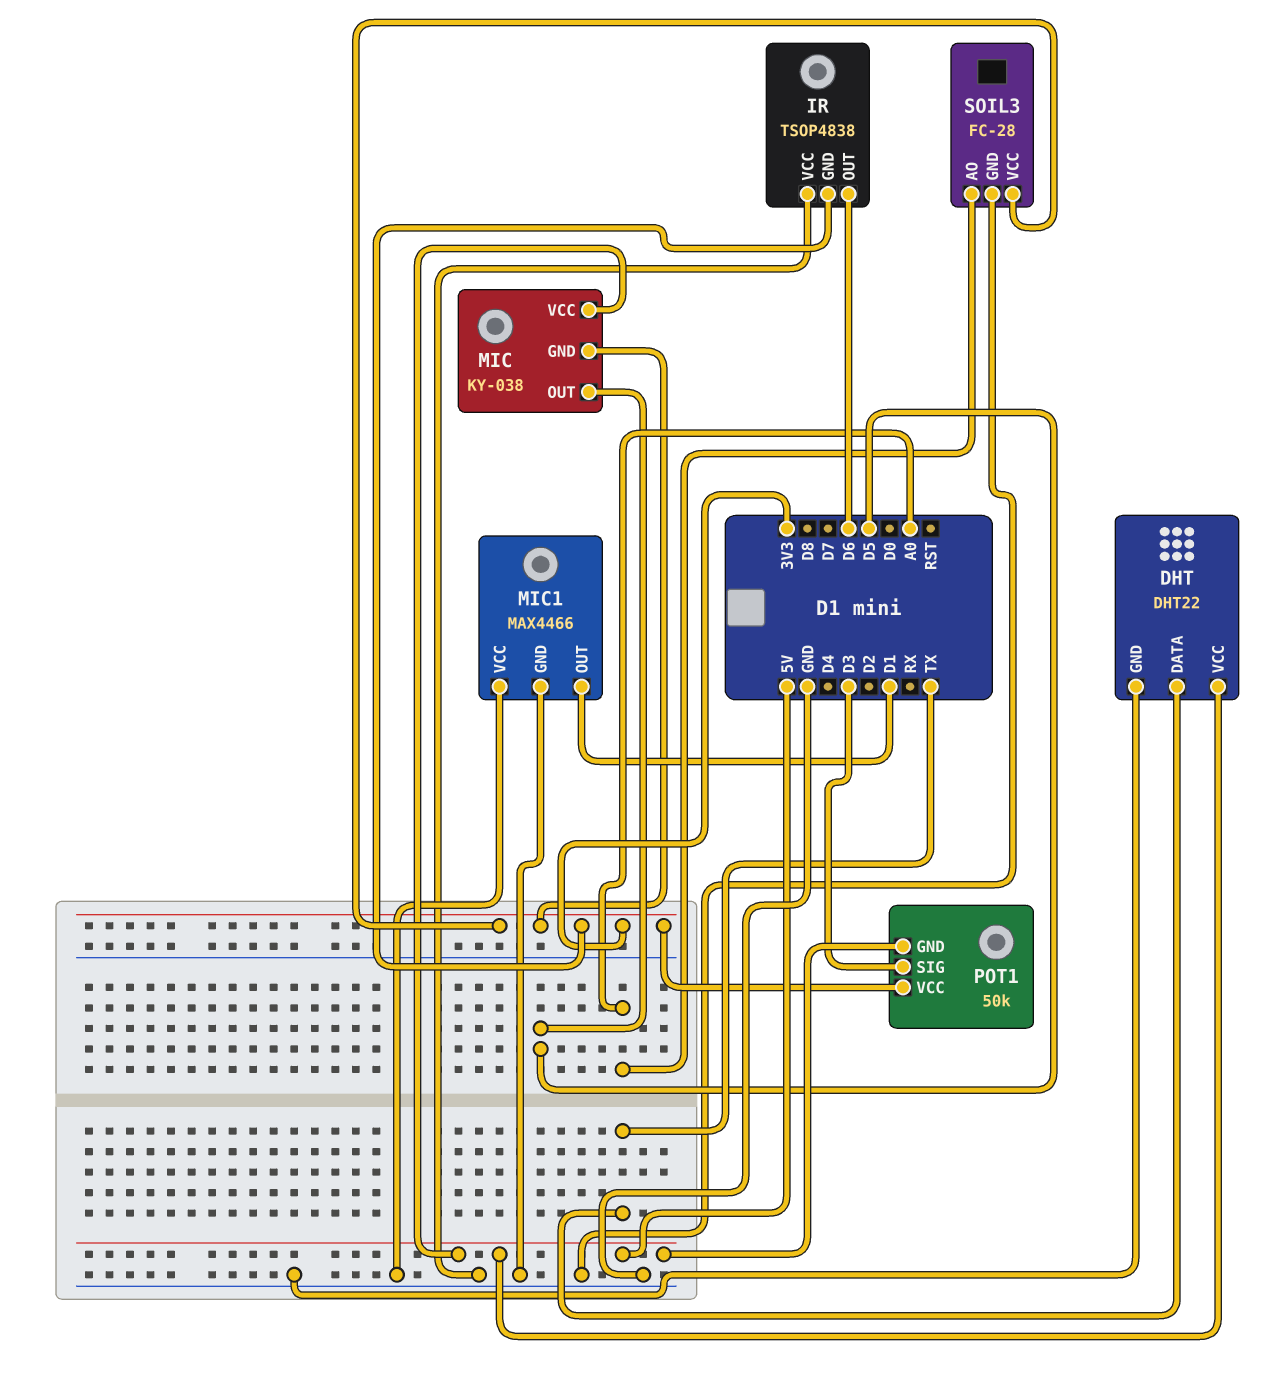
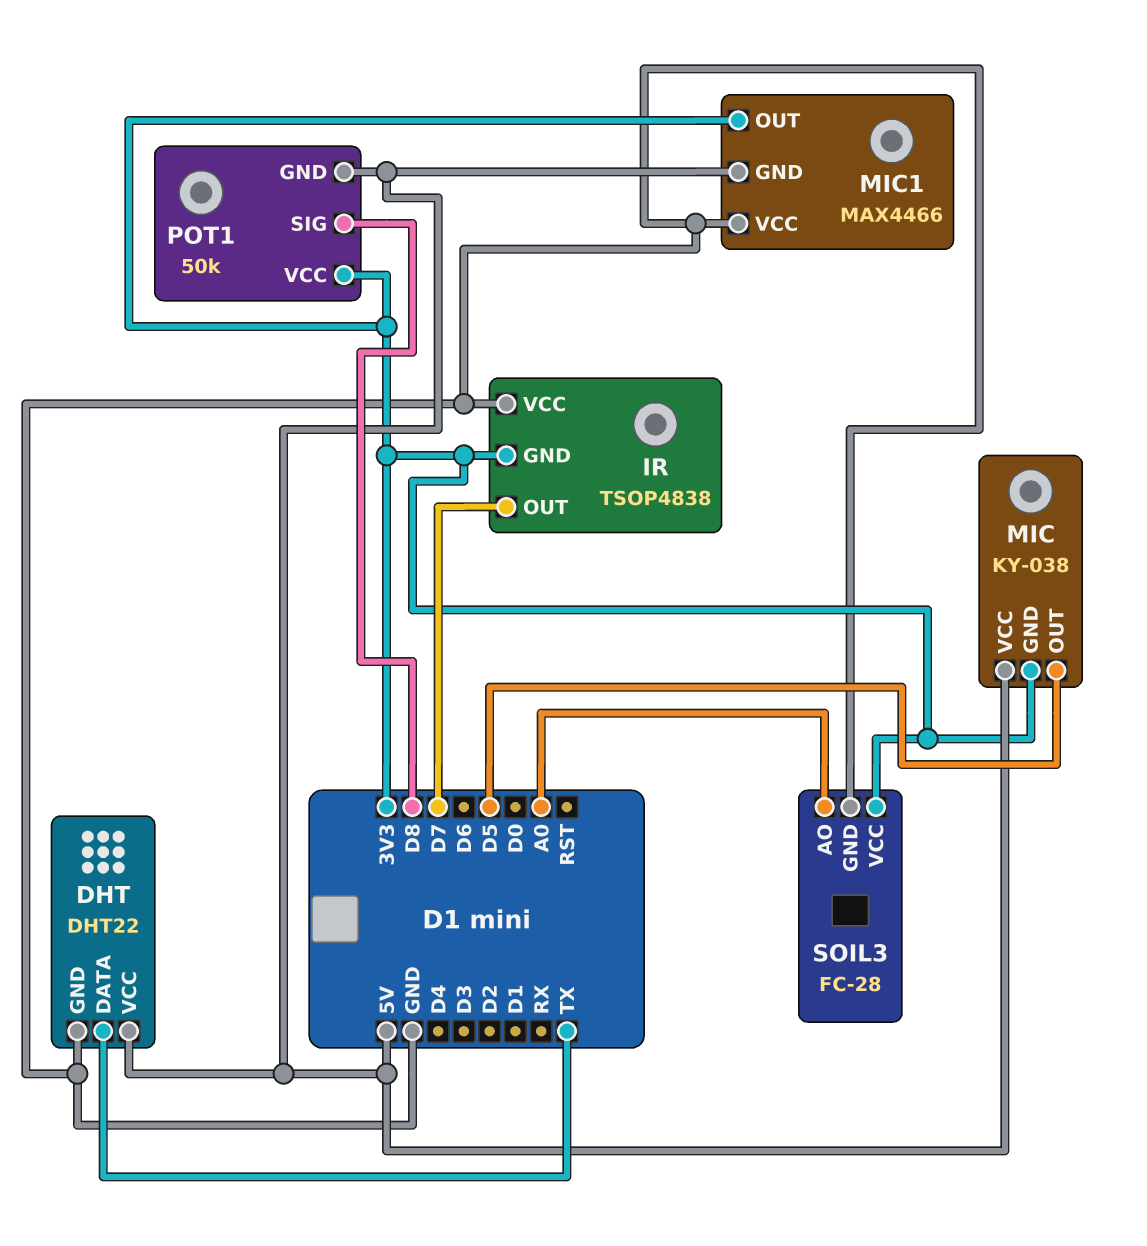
IR pin OUT: D6 -> D7
MIC1 pin GND: GND -> 5V
MIC1 pin OUT: D1 -> 3V3
POT1 pin SIG: D3 -> D8

